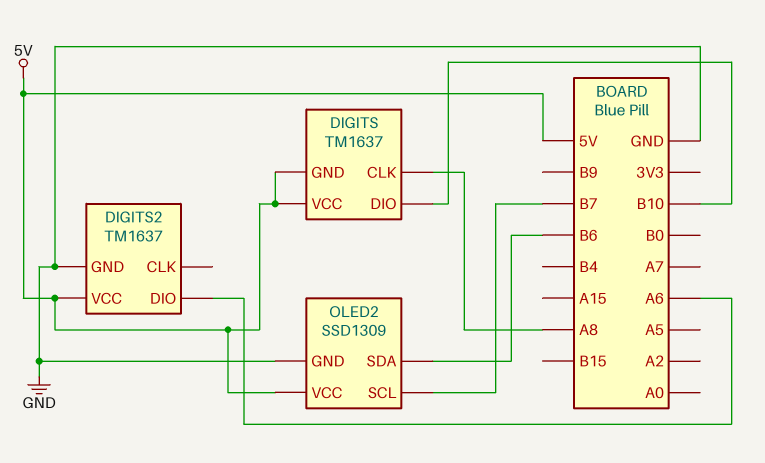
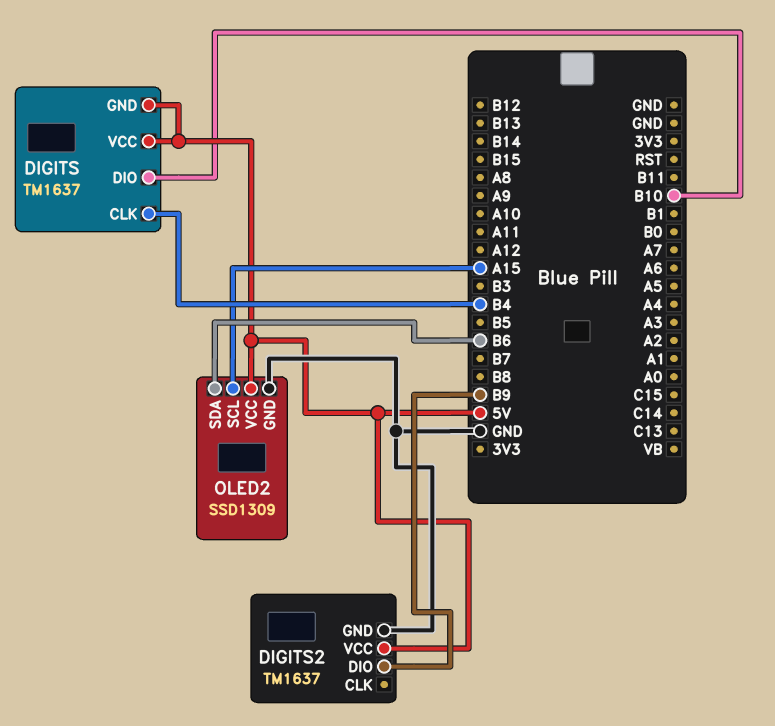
DIGITS pin CLK: A8 -> B4
DIGITS2 pin DIO: A6 -> B9
OLED2 pin SCL: B7 -> A15

